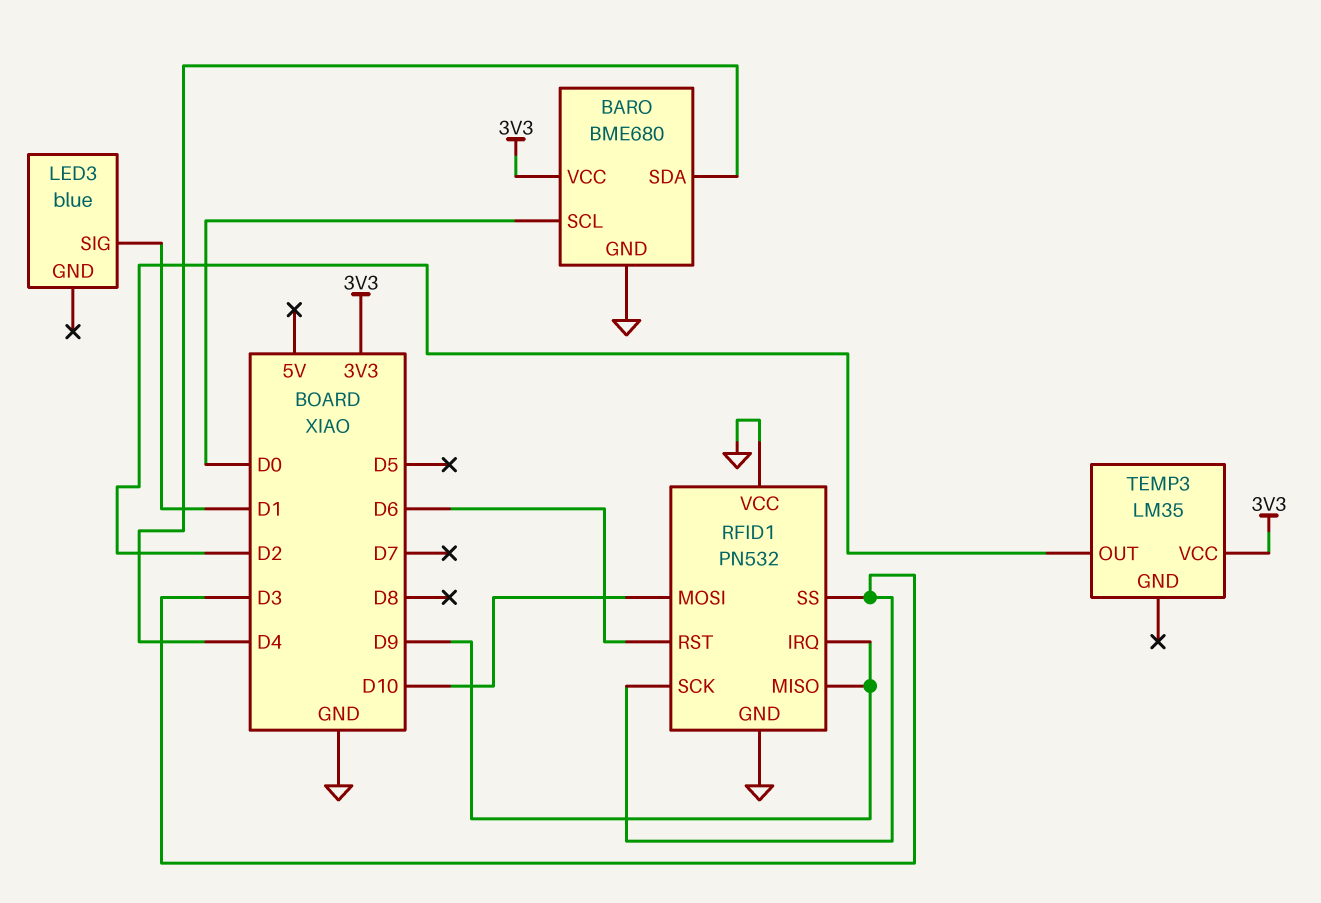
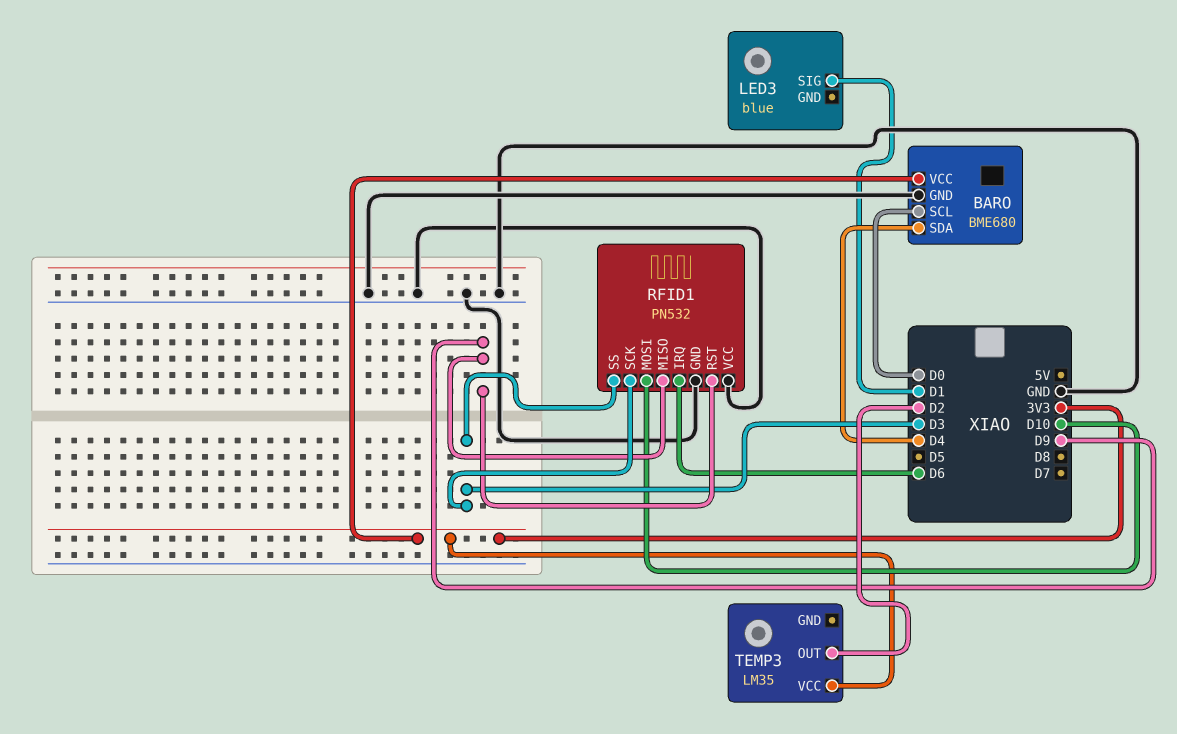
RFID1 pin IRQ: D9 -> D6
RFID1 pin RST: D6 -> D9

